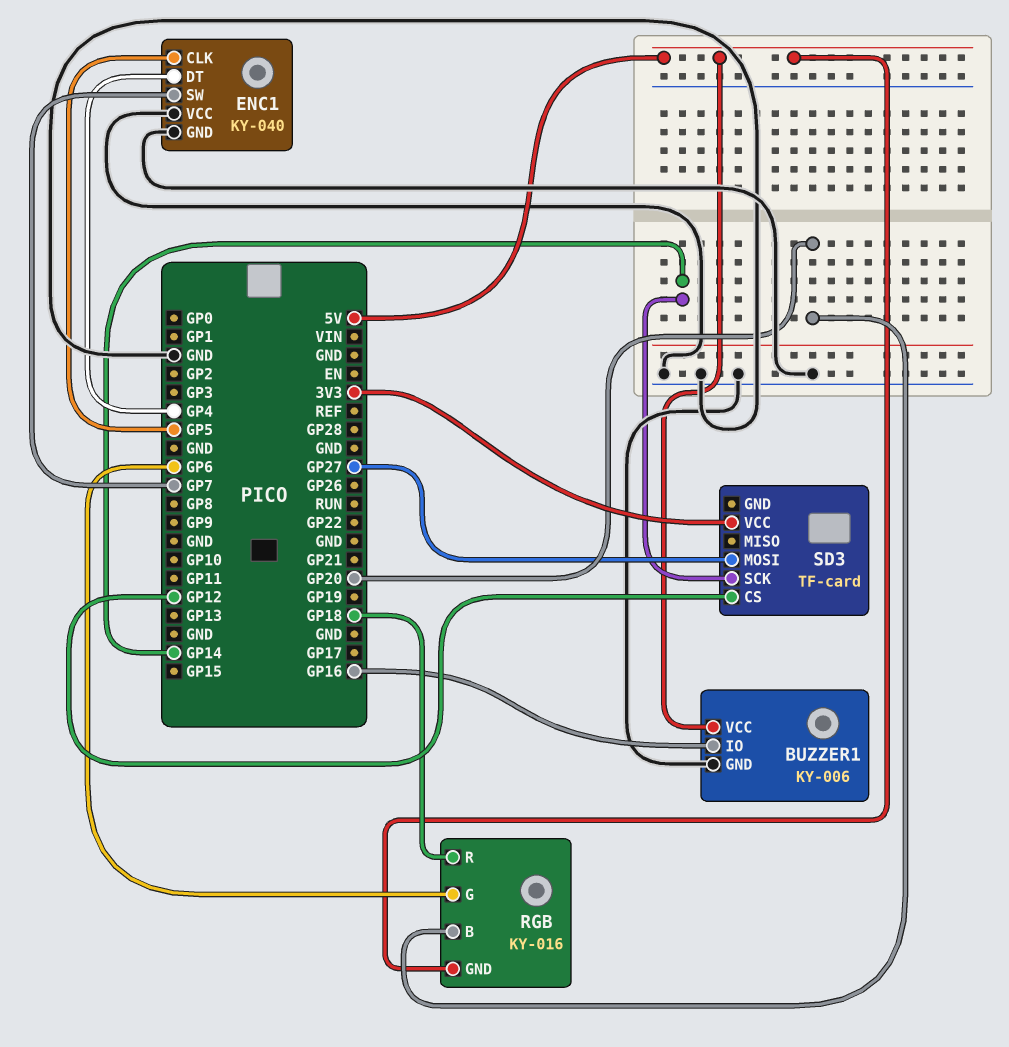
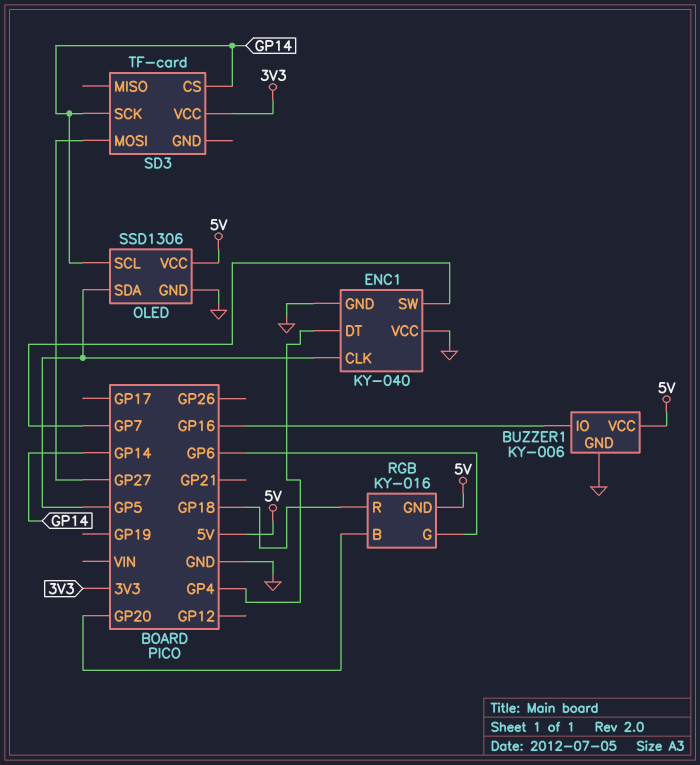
OLED: none -> SSD1306
OLED pin GND: none -> GND
OLED pin SCL: none -> GP14
OLED pin SDA: none -> GP5
OLED pin VCC: none -> 5V
SD3 pin CS: GP12 -> GP14

